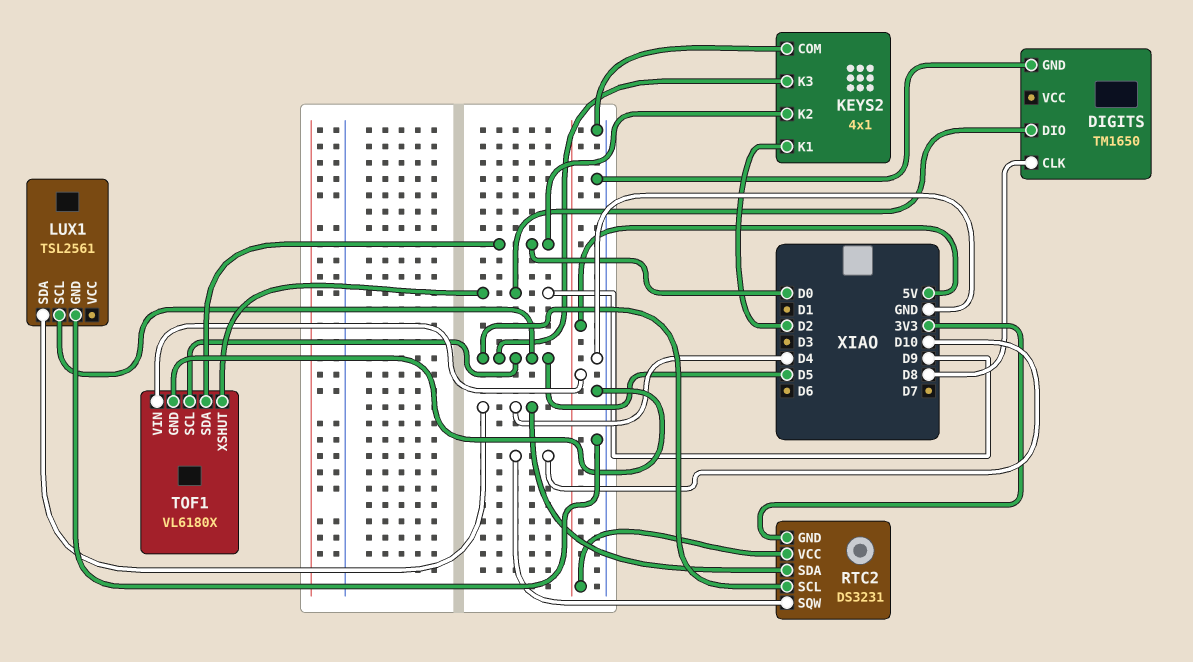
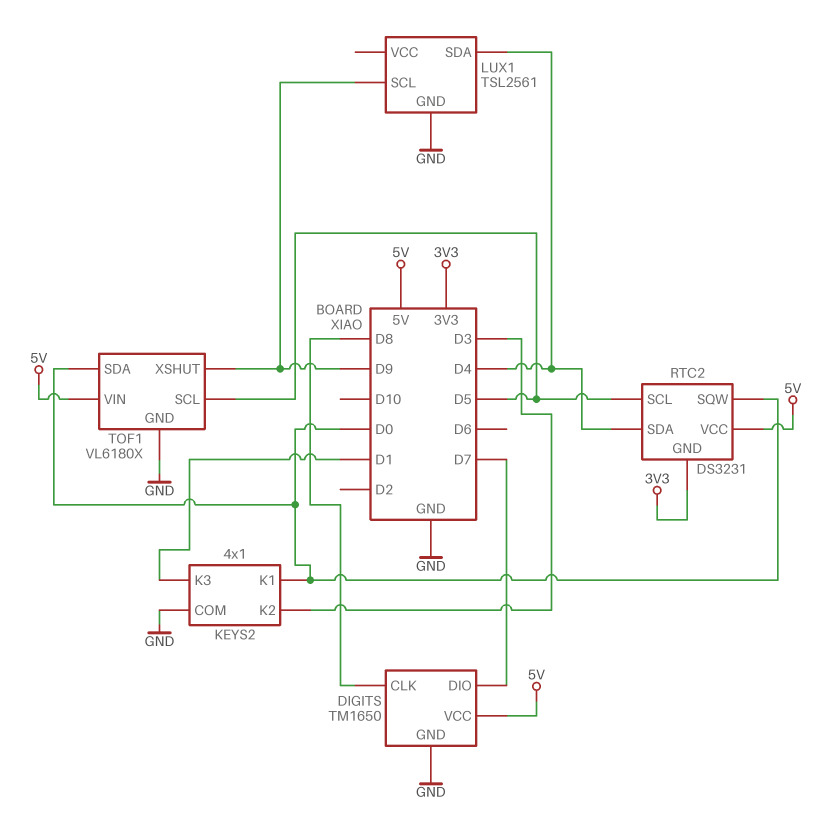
DIGITS pin DIO: D9 -> D7
DIGITS pin VCC: none -> 5V
KEYS2 pin K1: D2 -> D0
KEYS2 pin K2: D0 -> D3
KEYS2 pin K3: D5 -> D1
LUX1 pin SCL: D5 -> D9
RTC2 pin SQW: D10 -> D0

